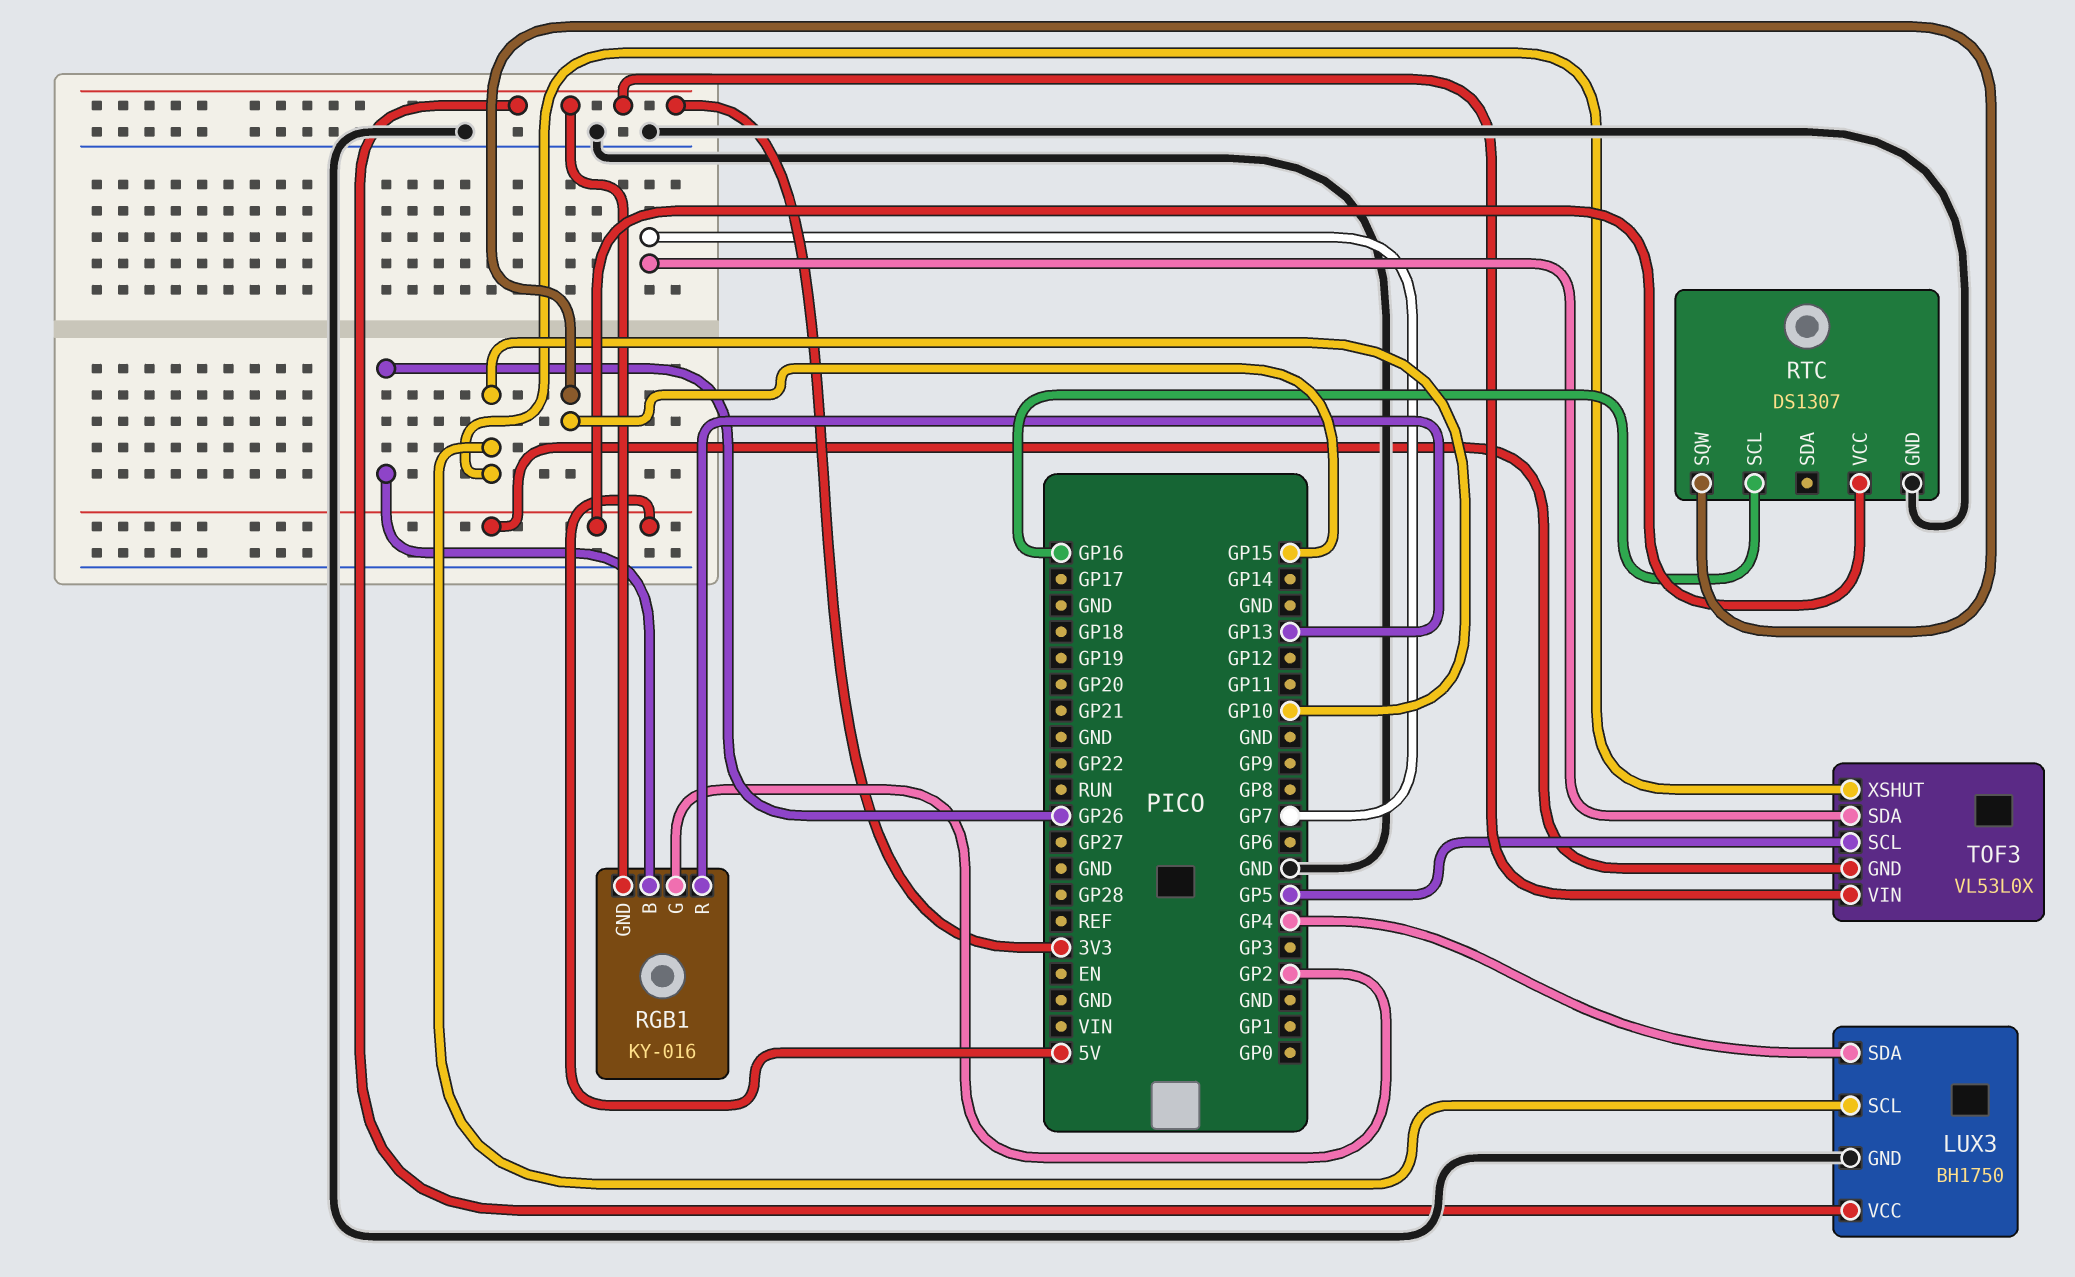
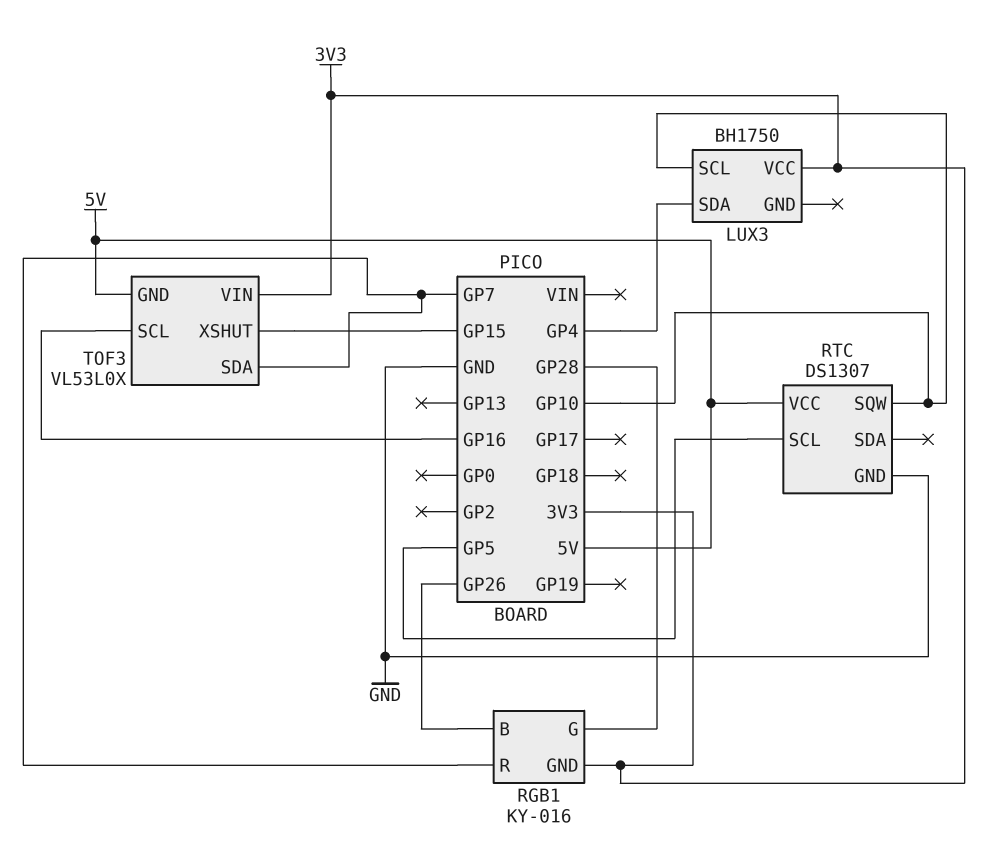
LUX3 pin GND: GND -> none
RGB1 pin G: GP2 -> GP28
RGB1 pin R: GP13 -> GP7
RTC pin SCL: GP16 -> GP5
RTC pin SQW: GP15 -> GP10
TOF3 pin SCL: GP5 -> GP16
TOF3 pin XSHUT: GP10 -> GP15

